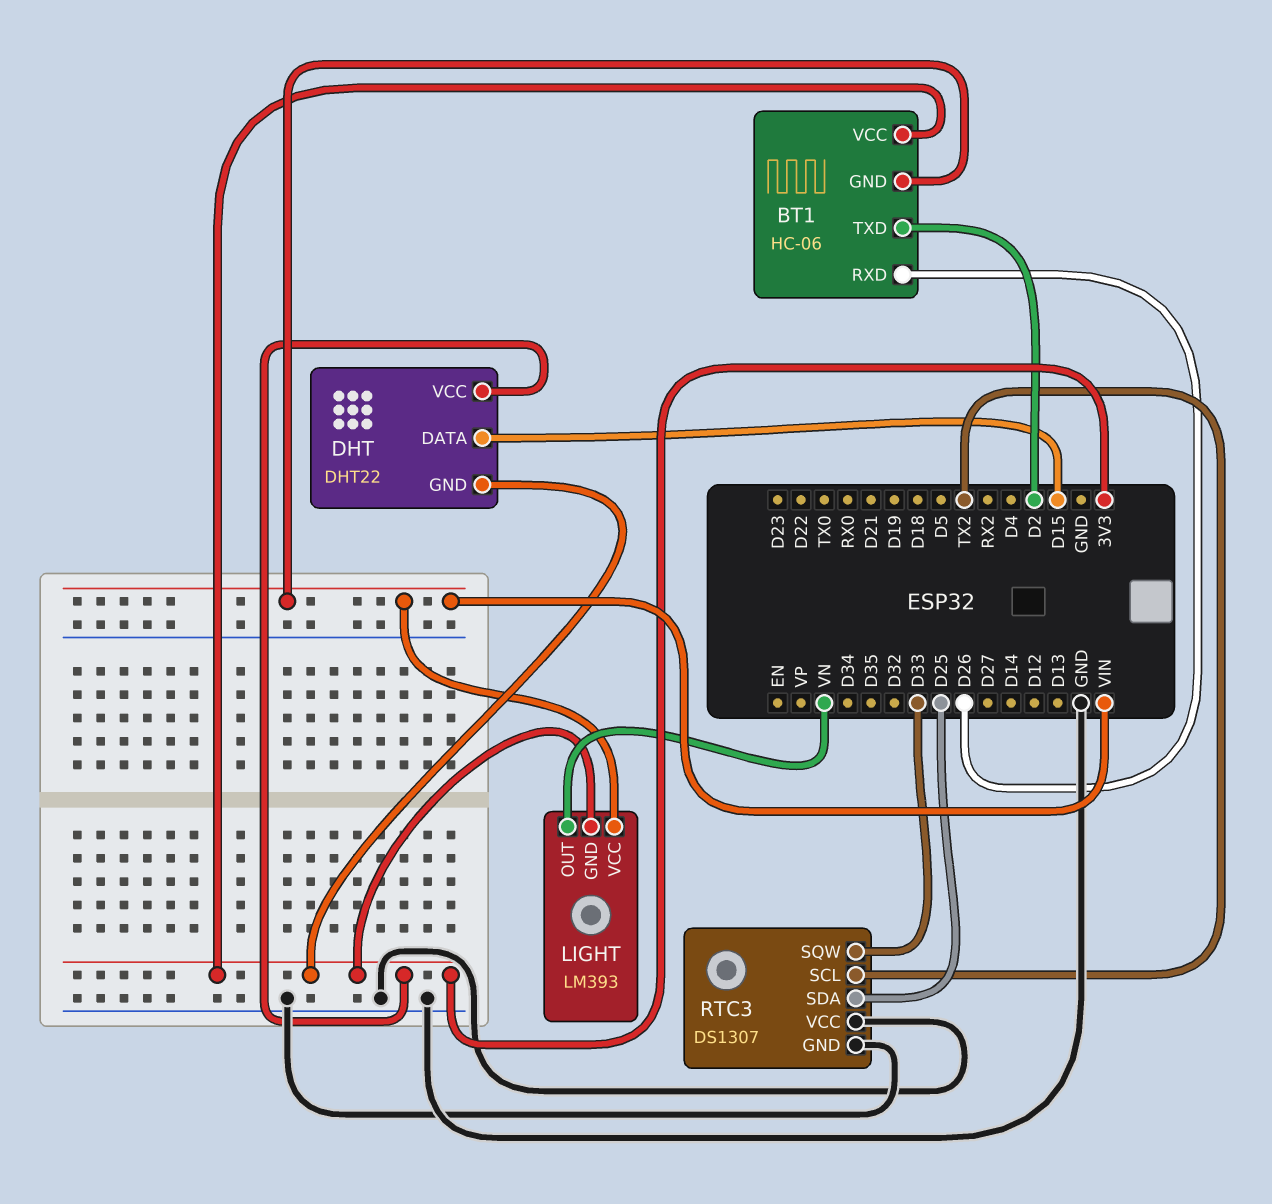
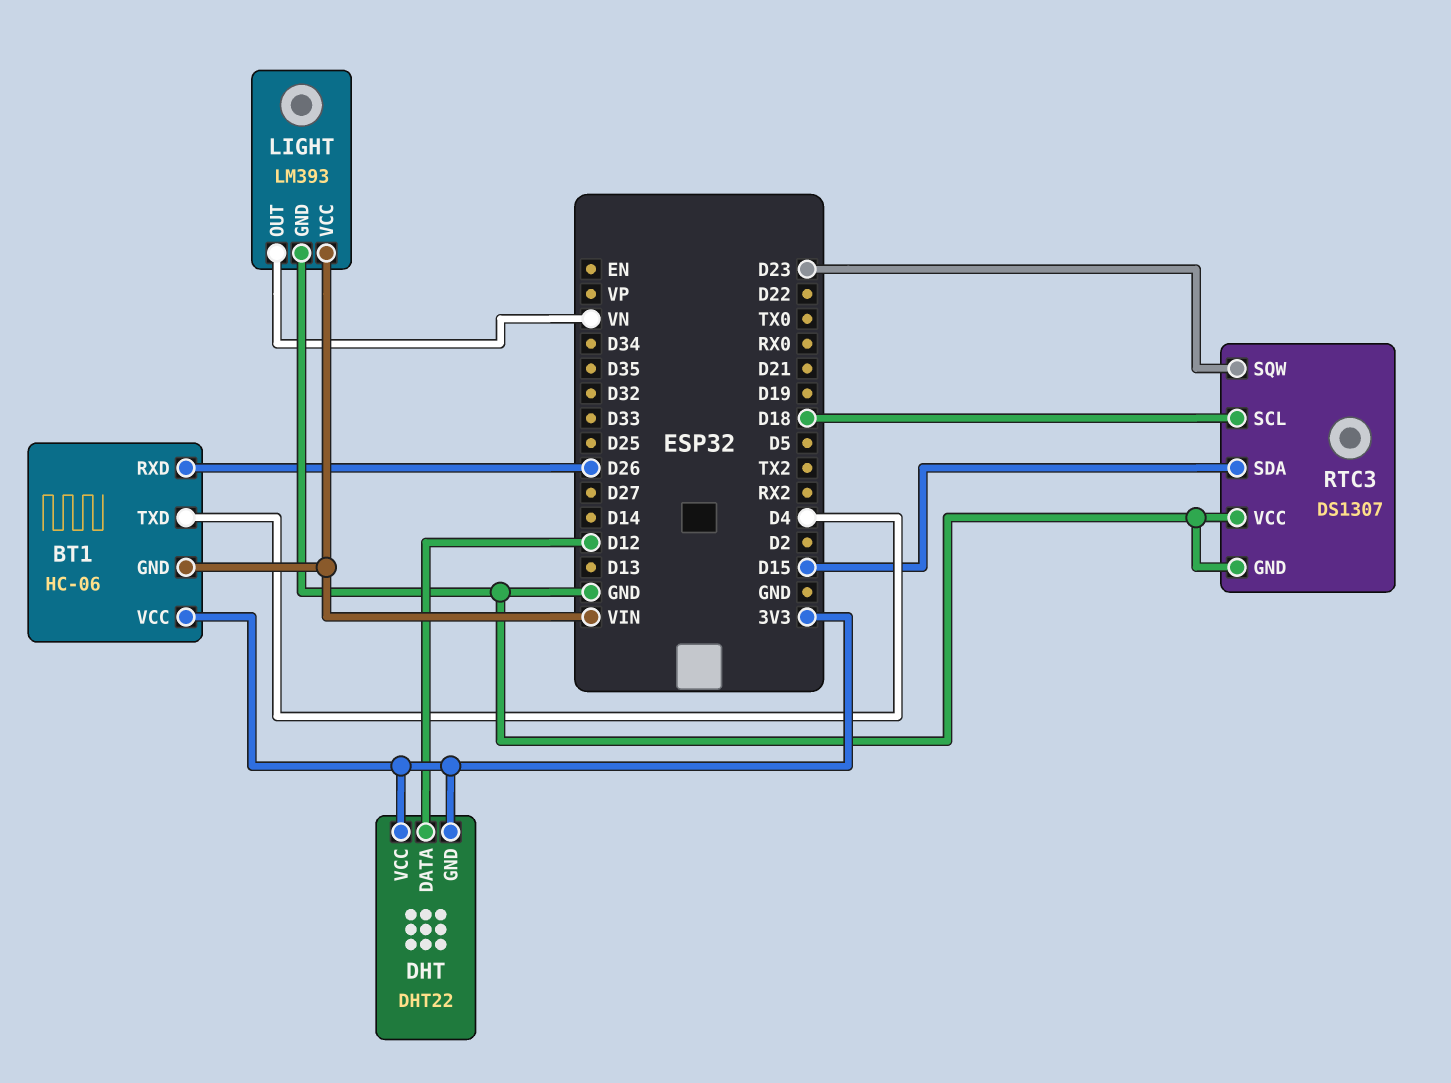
BT1 pin TXD: D2 -> D4
DHT pin DATA: D15 -> D12
LIGHT pin GND: 3V3 -> GND
RTC3 pin SCL: TX2 -> D18
RTC3 pin SDA: D25 -> D15
RTC3 pin SQW: D33 -> D23

